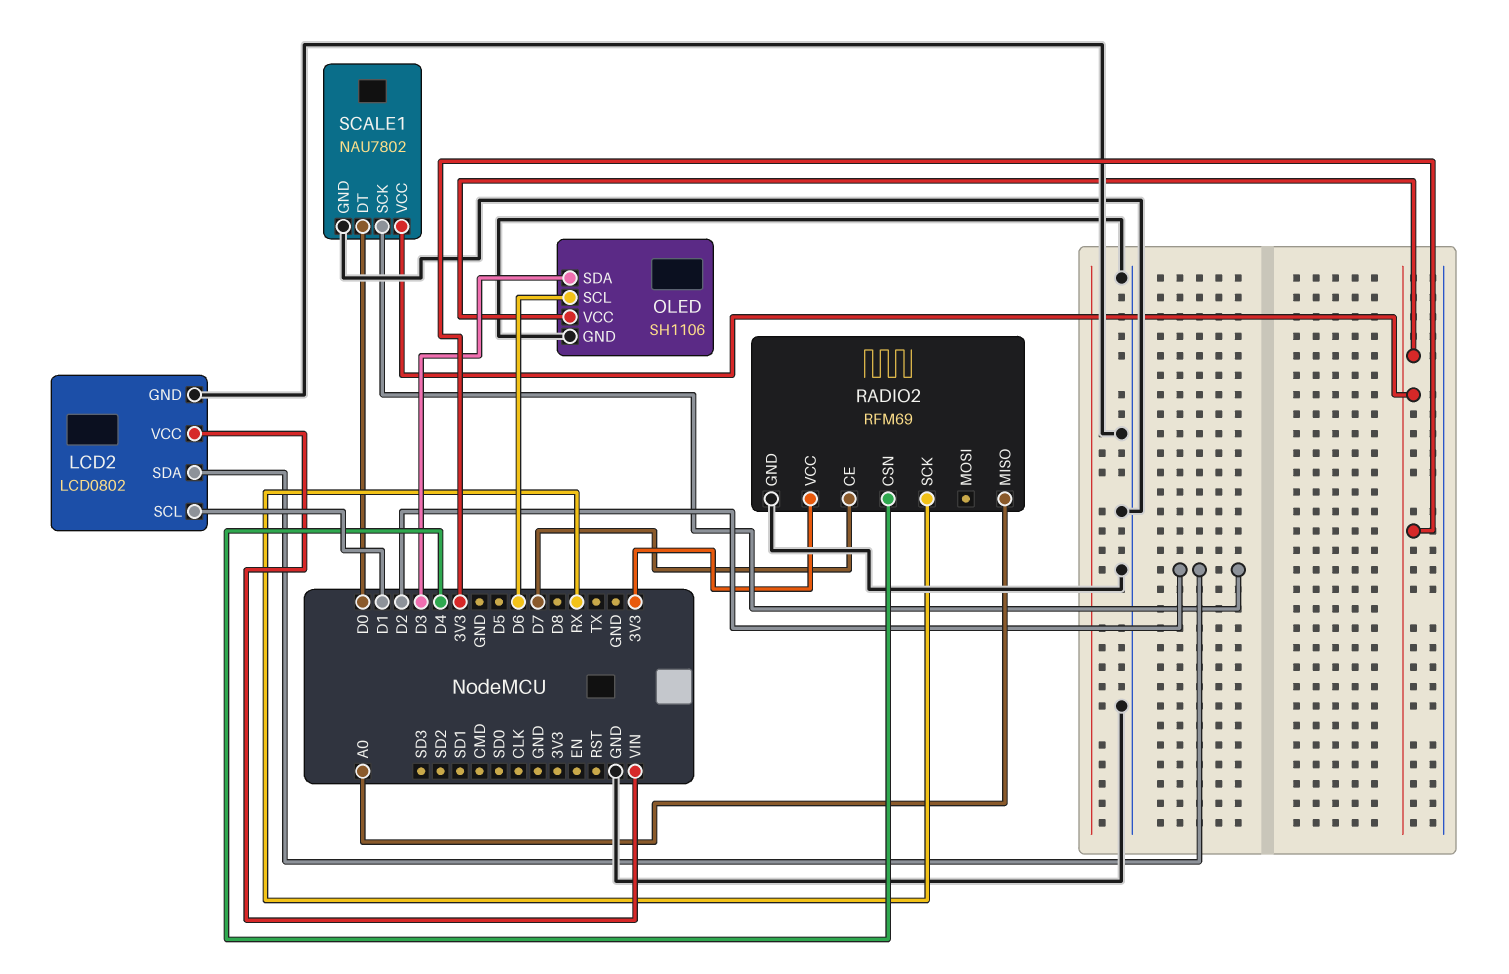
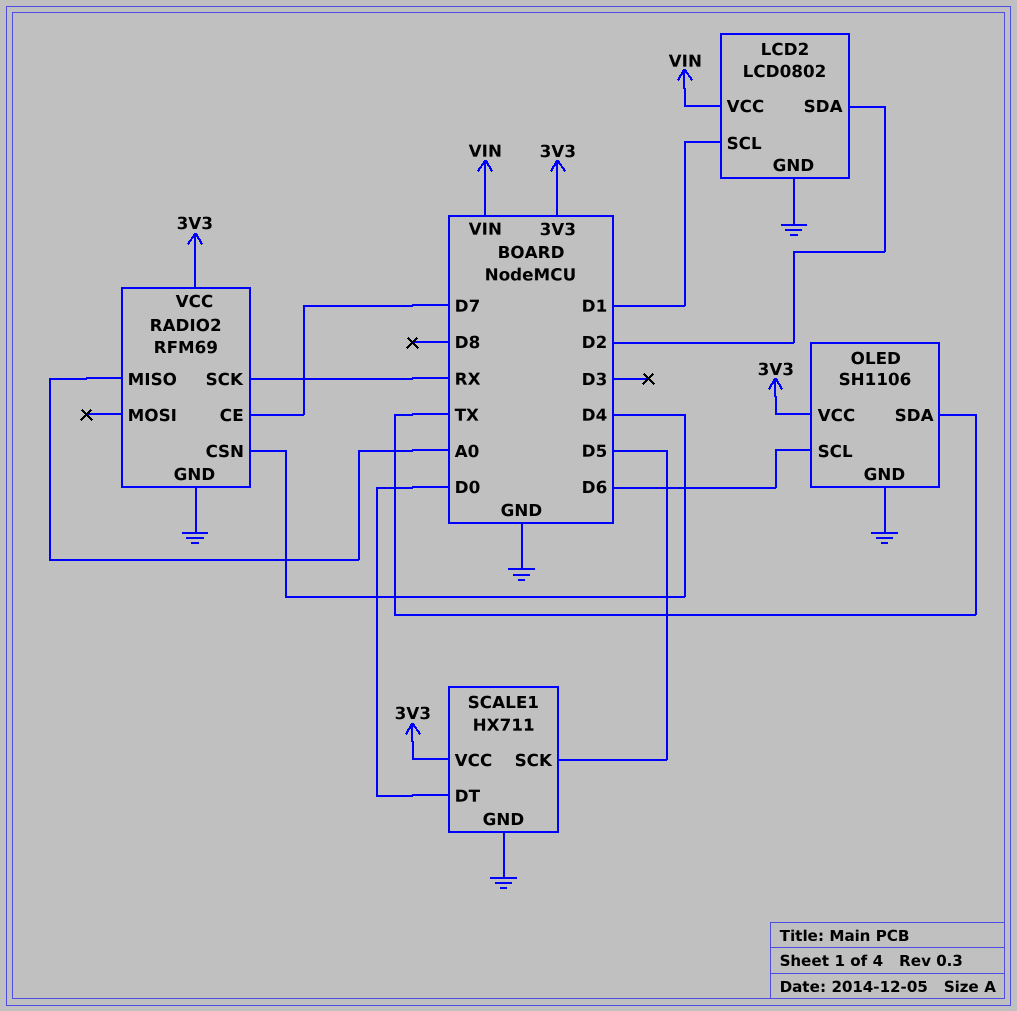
OLED pin SDA: D3 -> TX
SCALE1: NAU7802 -> HX711
SCALE1 pin SCK: D2 -> D5

